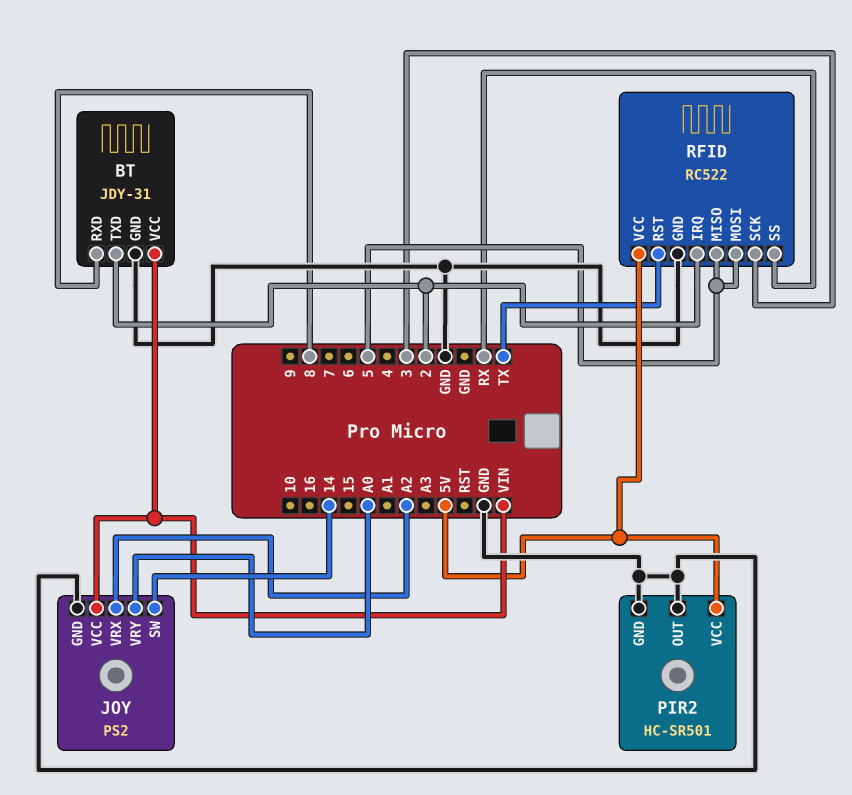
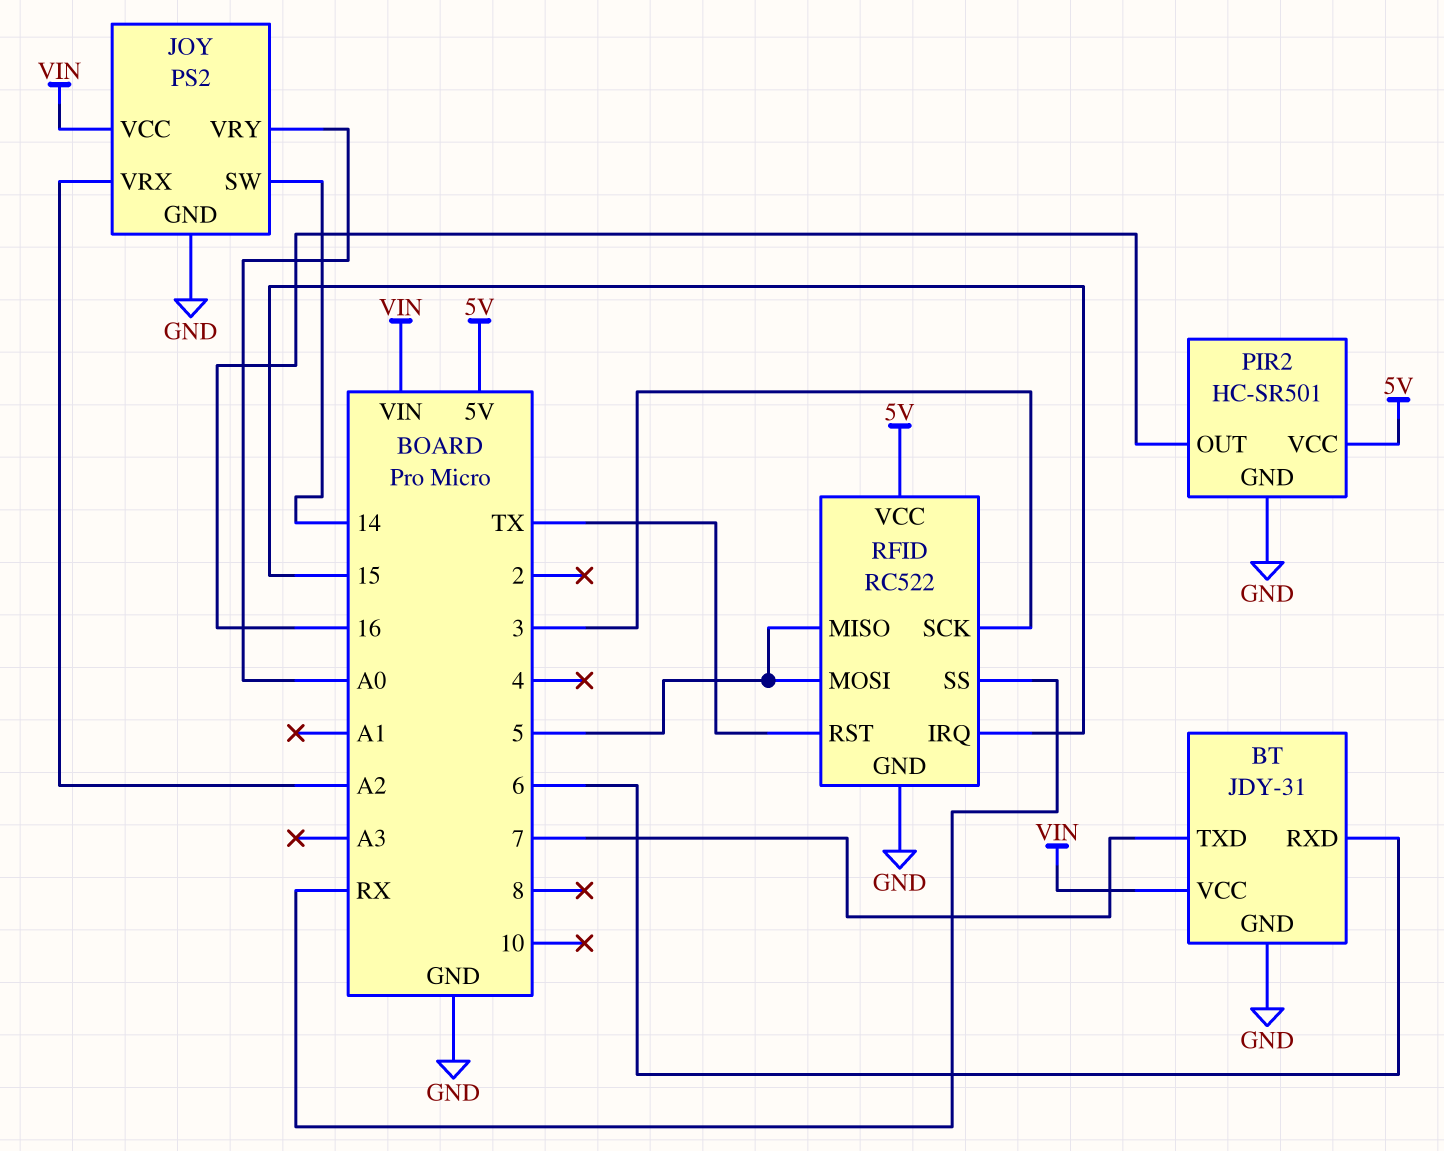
BT pin RXD: 8 -> 6
BT pin TXD: 2 -> 7
PIR2 pin OUT: GND -> 16
RFID pin IRQ: 2 -> 15

